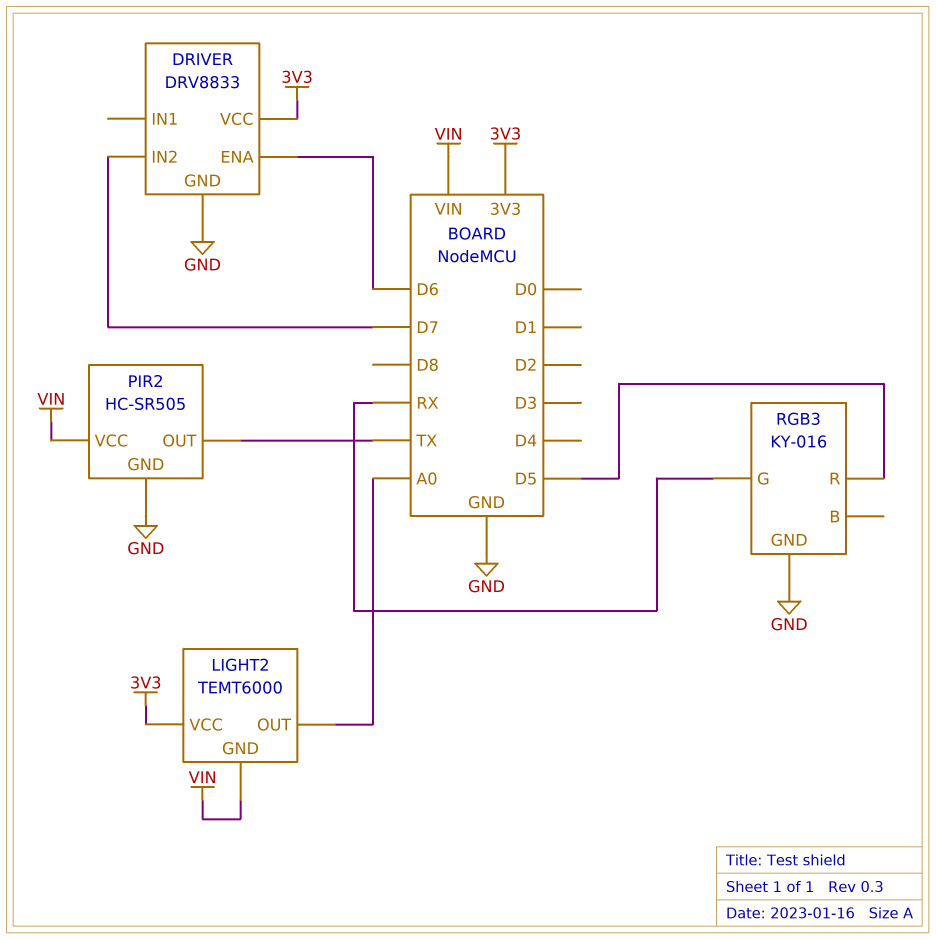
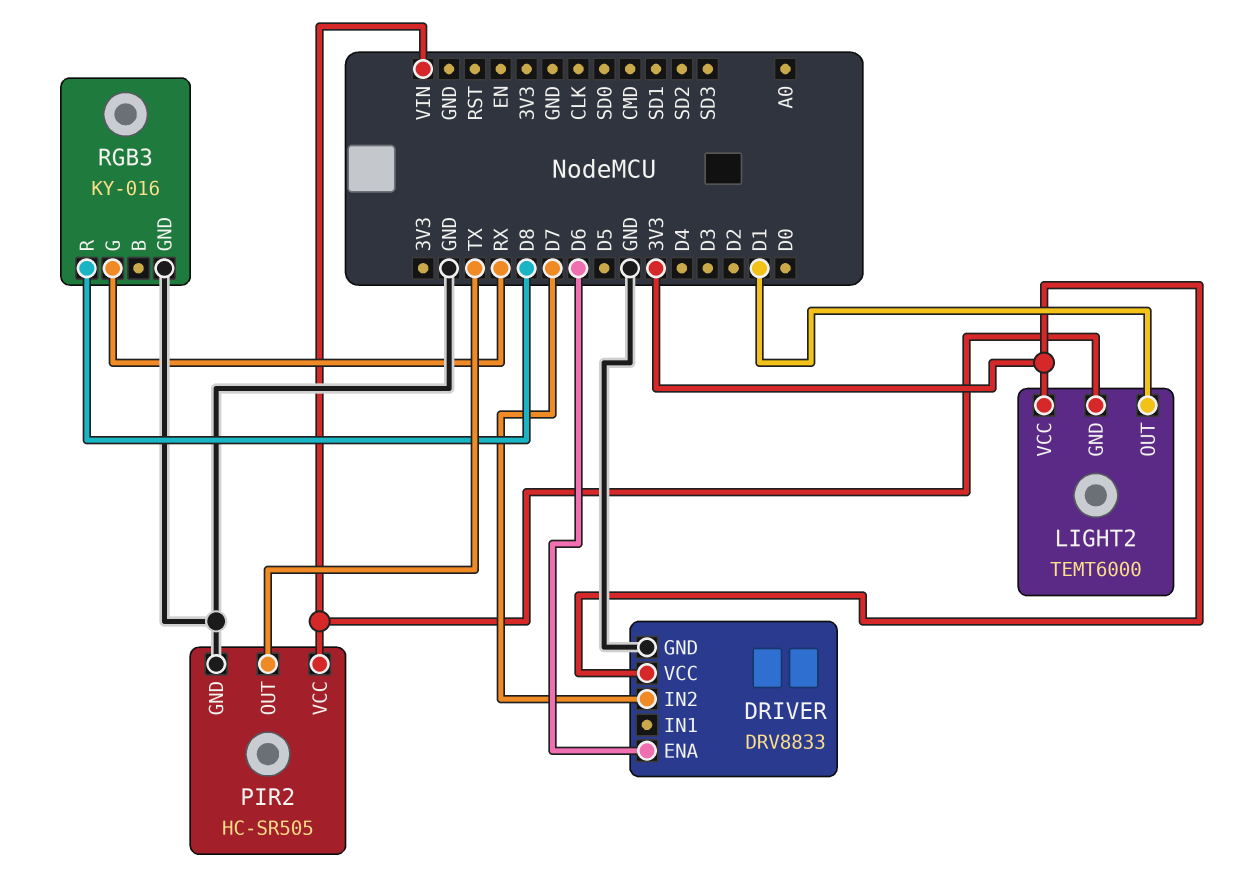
LIGHT2 pin OUT: A0 -> D1
RGB3 pin R: D5 -> D8

